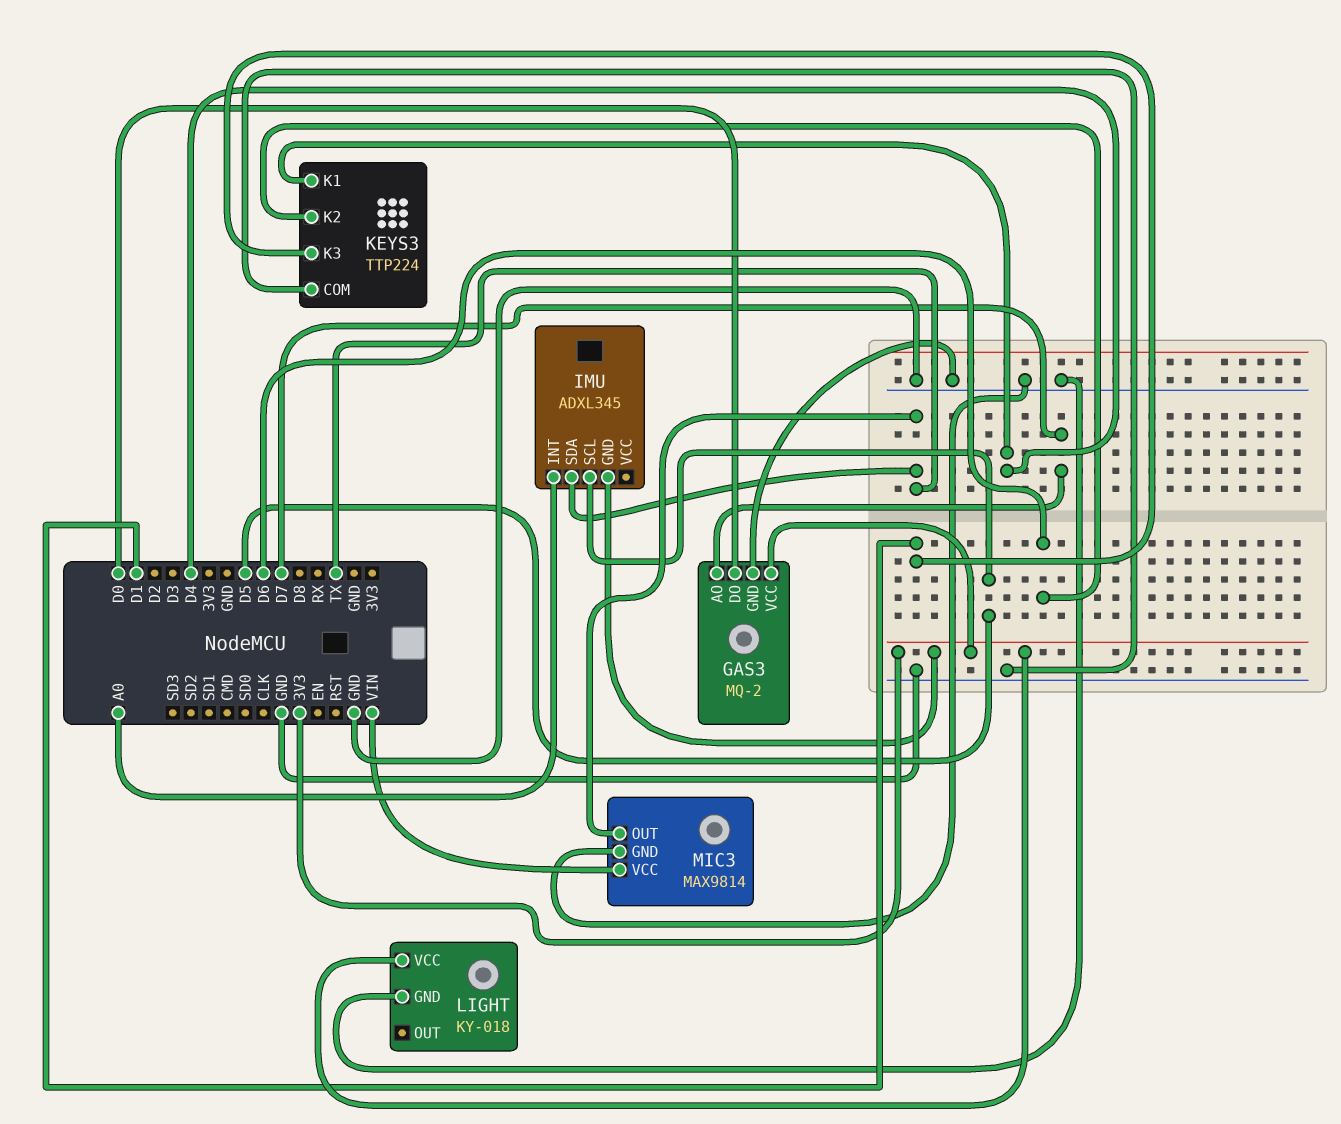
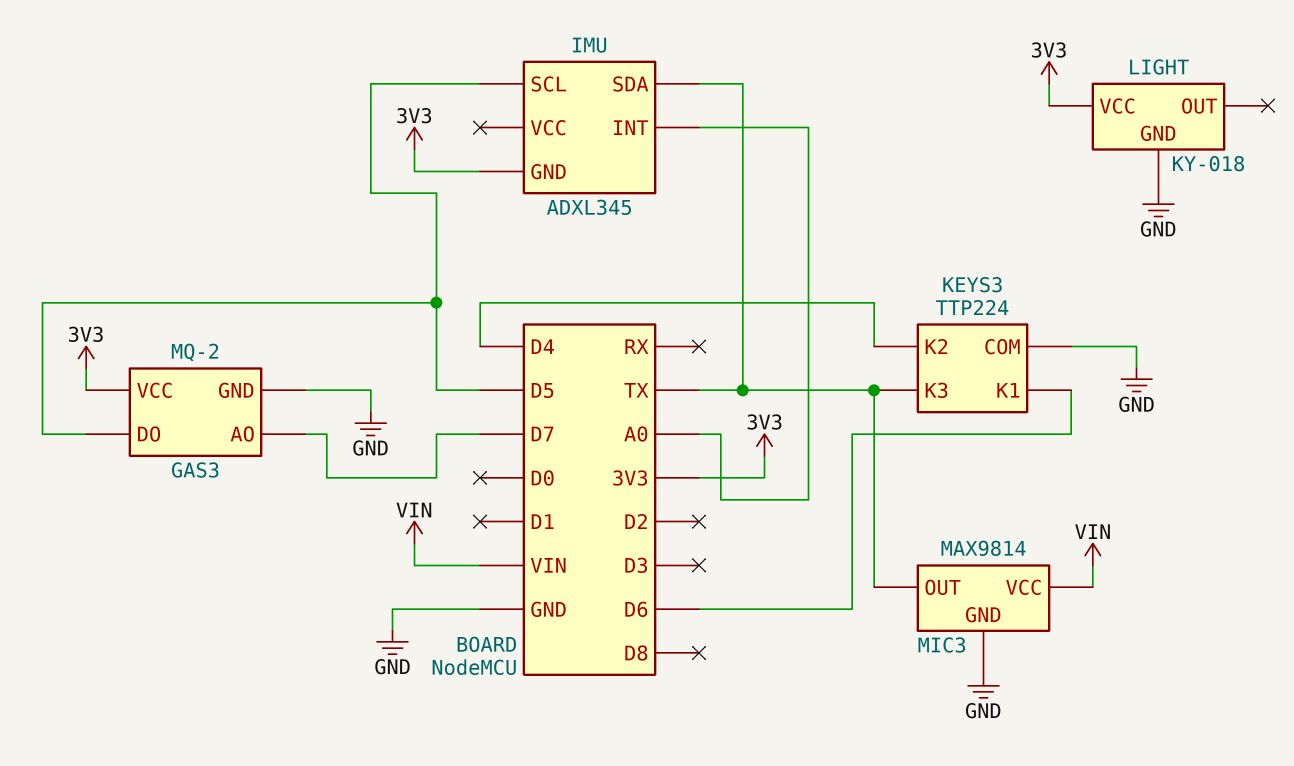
GAS3 pin DO: D0 -> D5
KEYS3 pin K1: D4 -> D6
KEYS3 pin K2: D6 -> D4
KEYS3 pin K3: D1 -> TX

